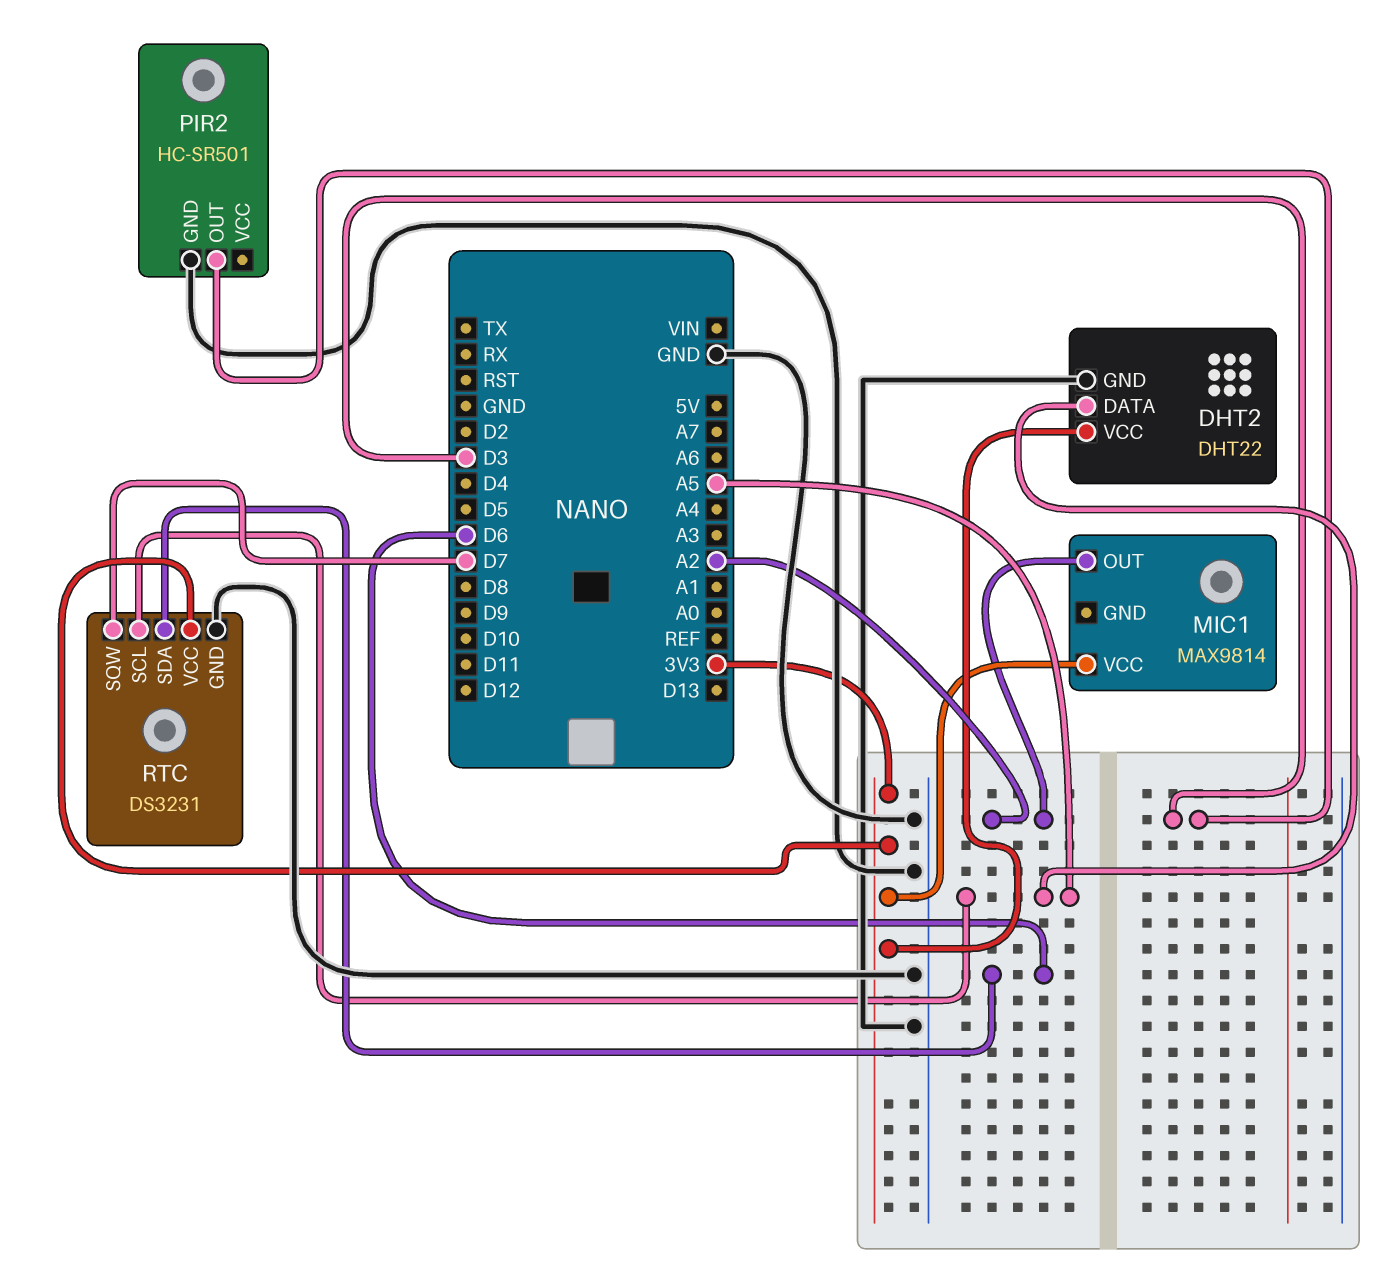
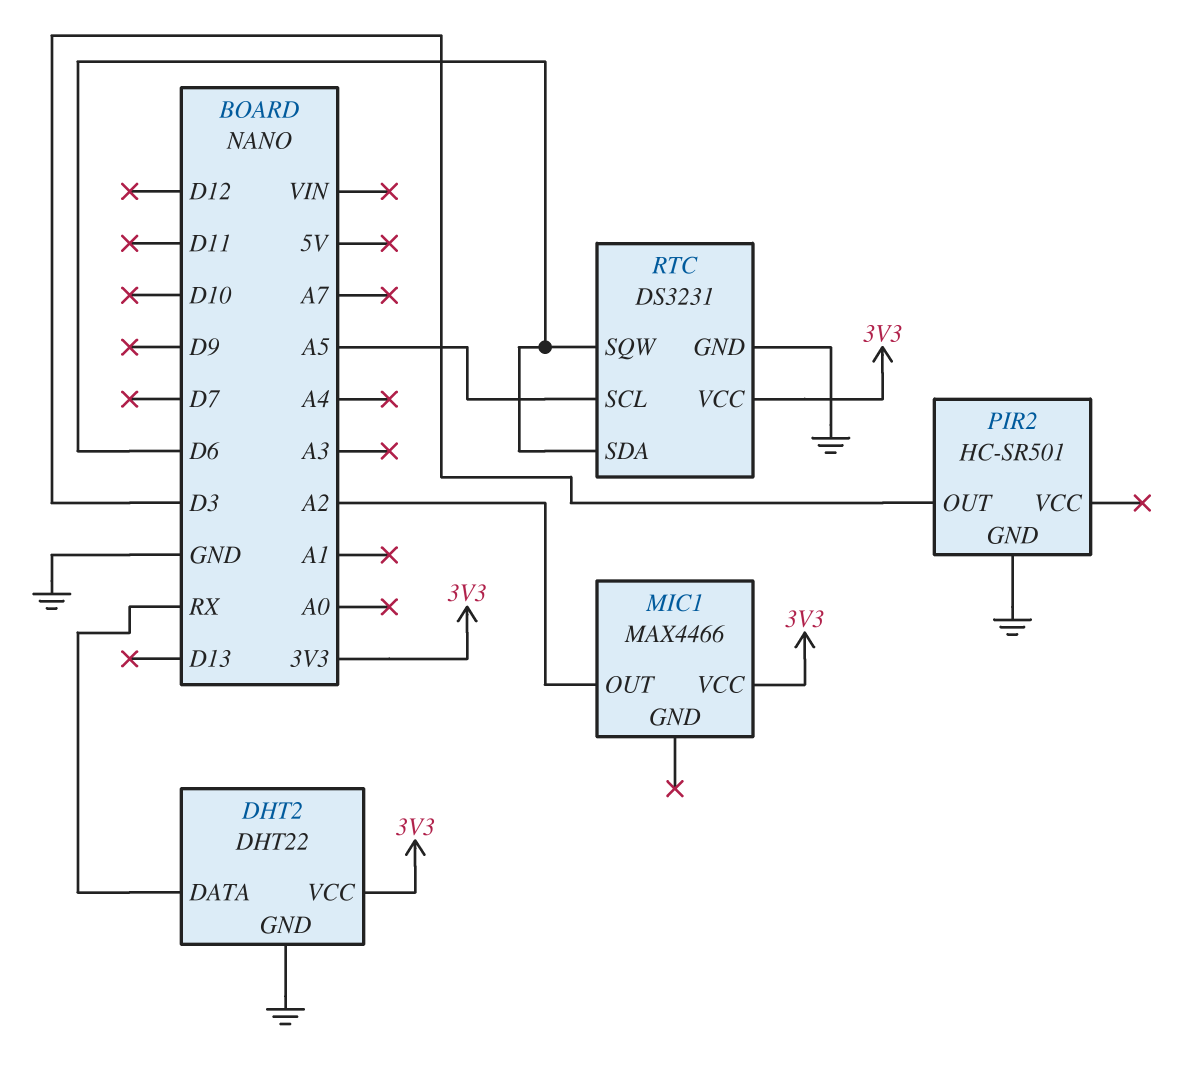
DHT2 pin DATA: A5 -> RX
MIC1: MAX9814 -> MAX4466
RTC pin SQW: D7 -> D6

